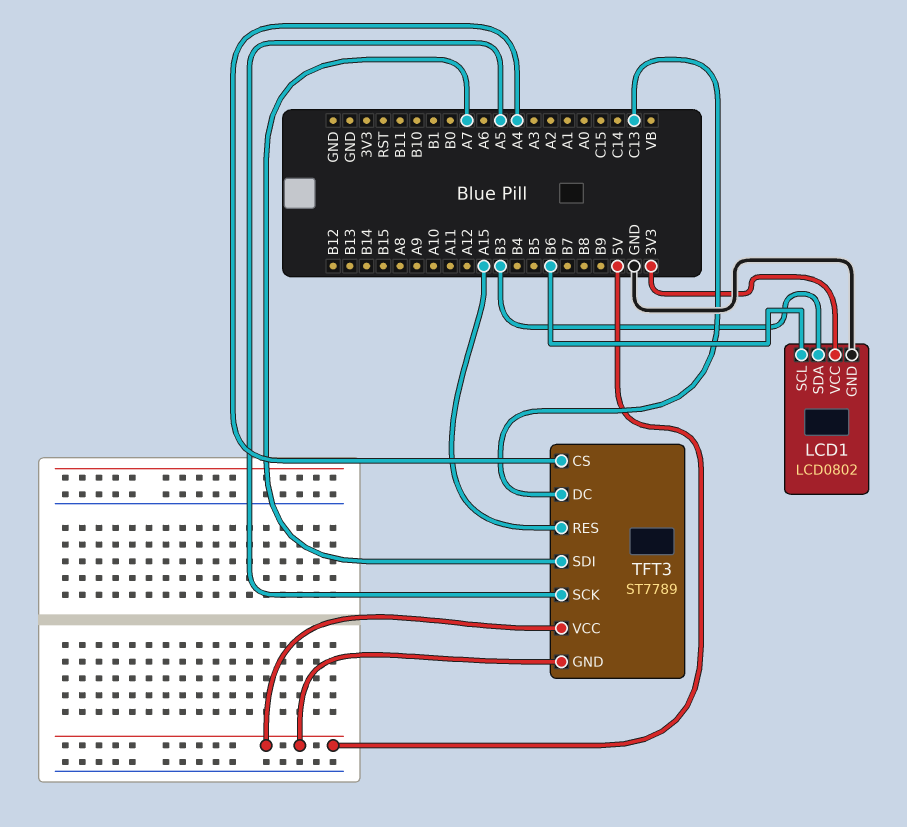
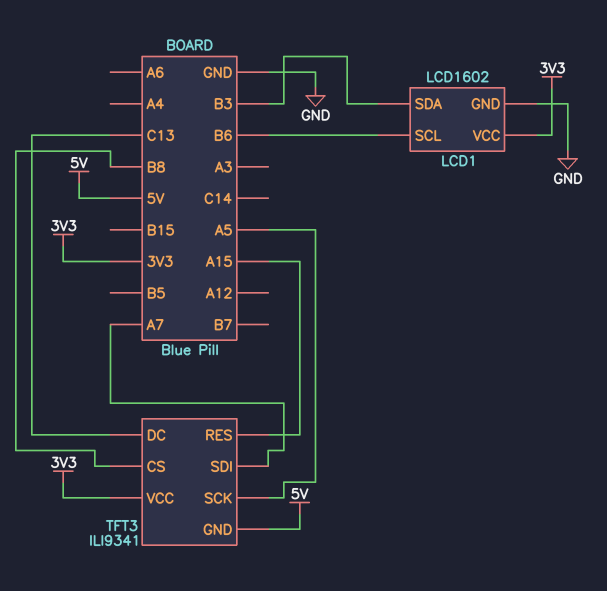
LCD1: LCD0802 -> LCD1602
TFT3: ST7789 -> ILI9341
TFT3 pin CS: A4 -> B8
TFT3 pin VCC: 5V -> 3V3

